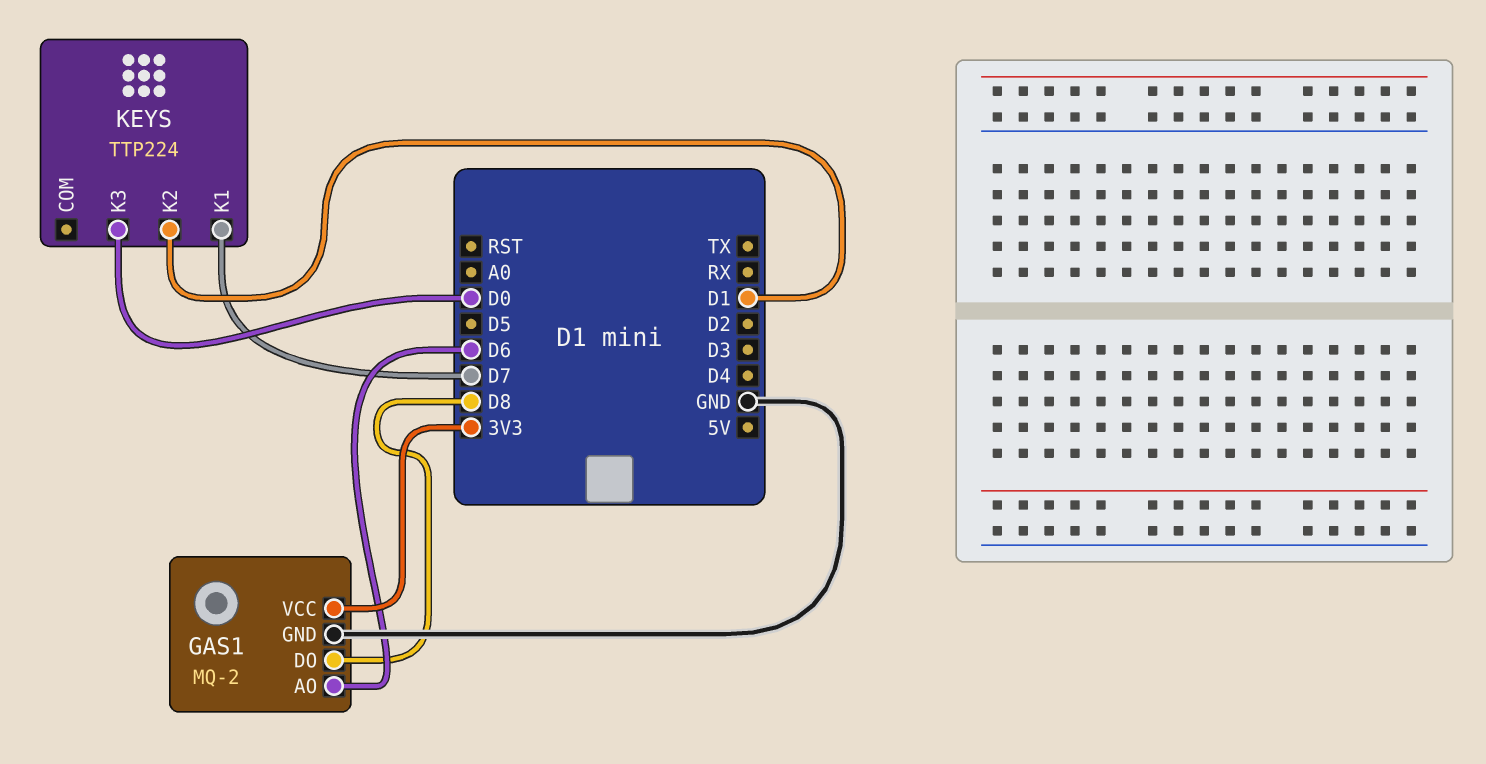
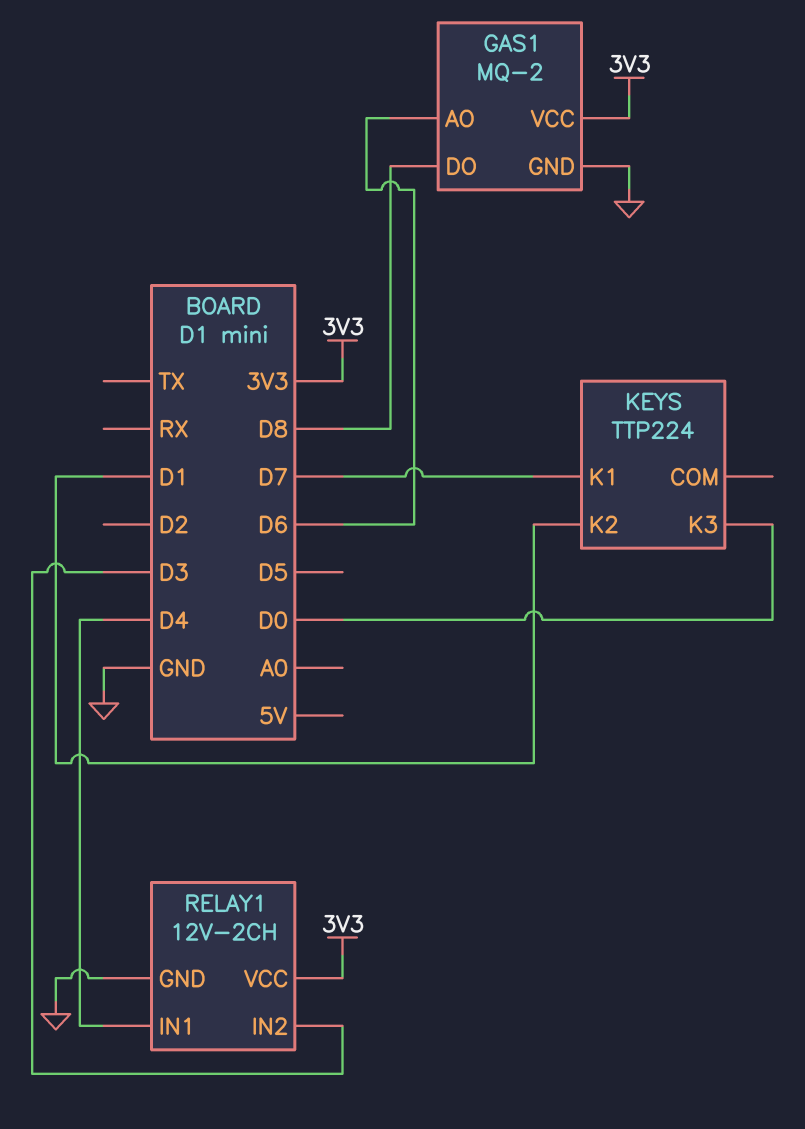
RELAY1: none -> 12V-2CH
RELAY1 pin GND: none -> GND
RELAY1 pin IN1: none -> D4
RELAY1 pin IN2: none -> D3
RELAY1 pin VCC: none -> 3V3

